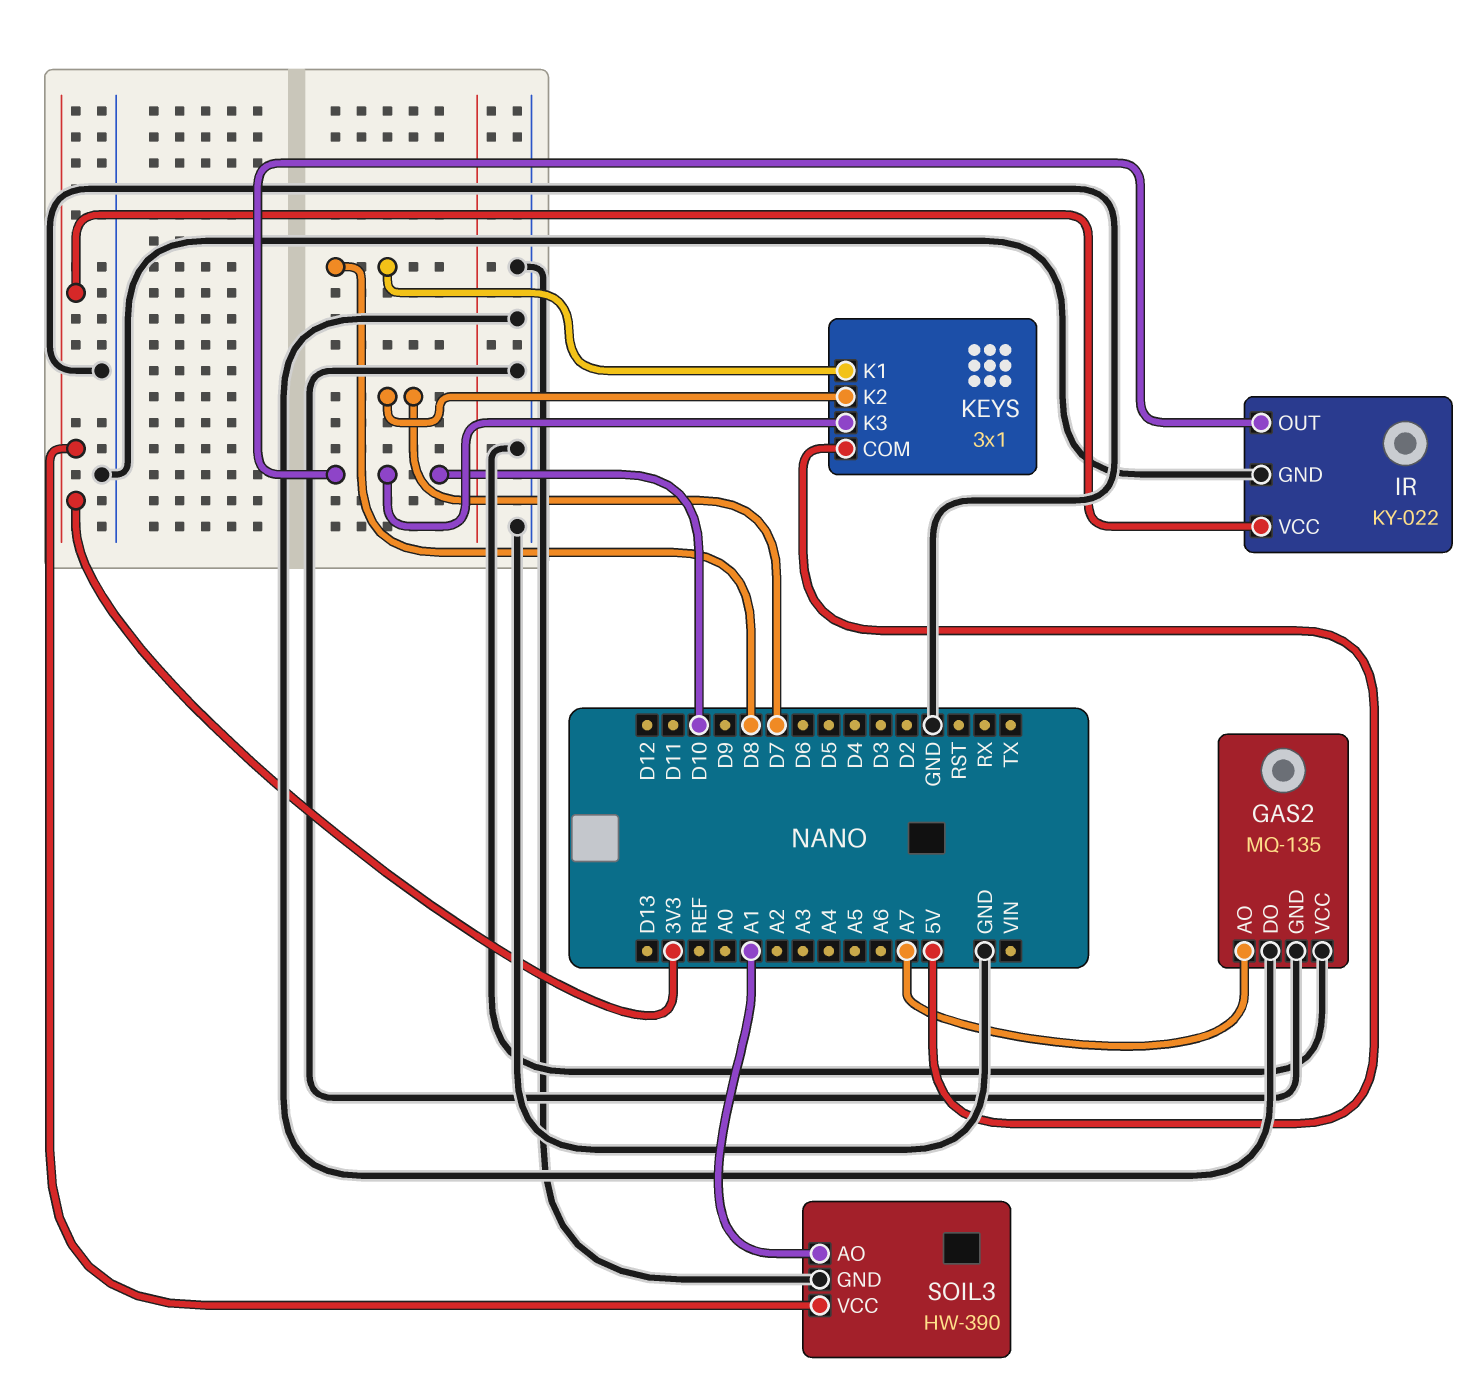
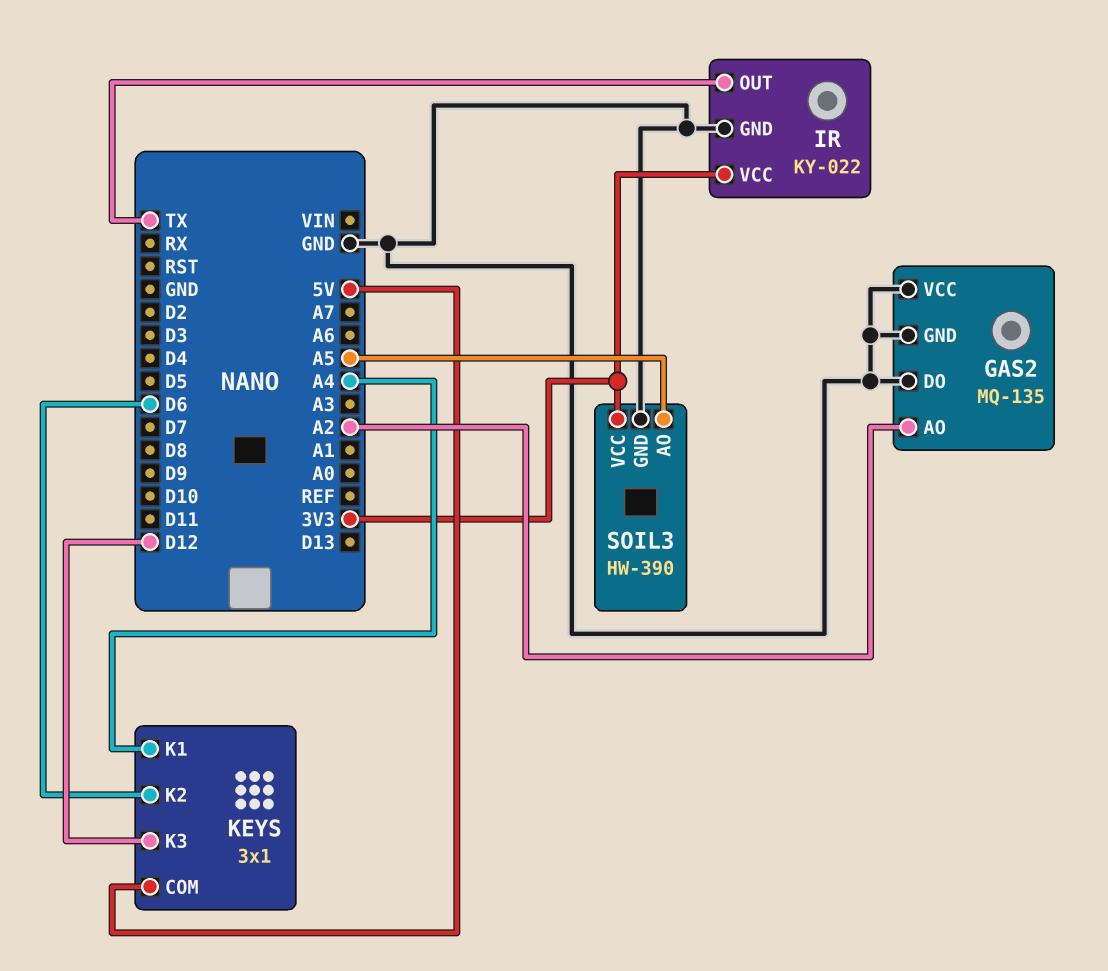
GAS2 pin AO: A7 -> A2
IR pin OUT: D10 -> TX
KEYS pin K1: D8 -> A4
KEYS pin K2: D7 -> D6
KEYS pin K3: D10 -> D12
SOIL3 pin AO: A1 -> A5

